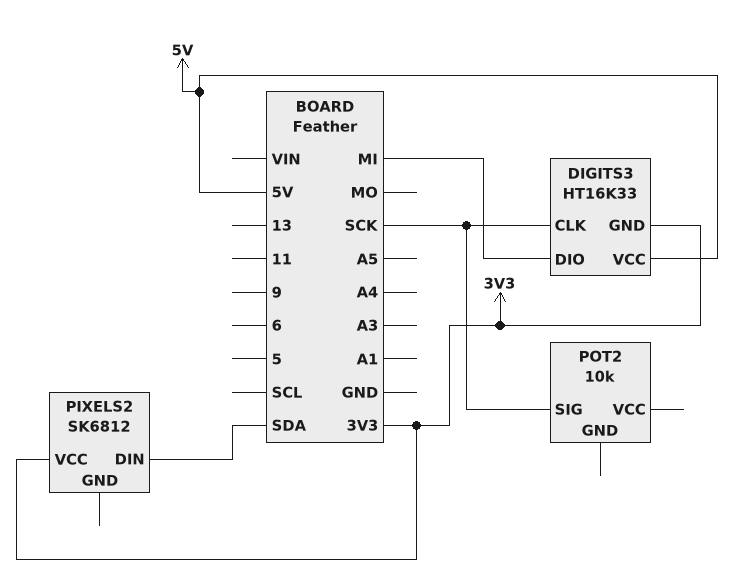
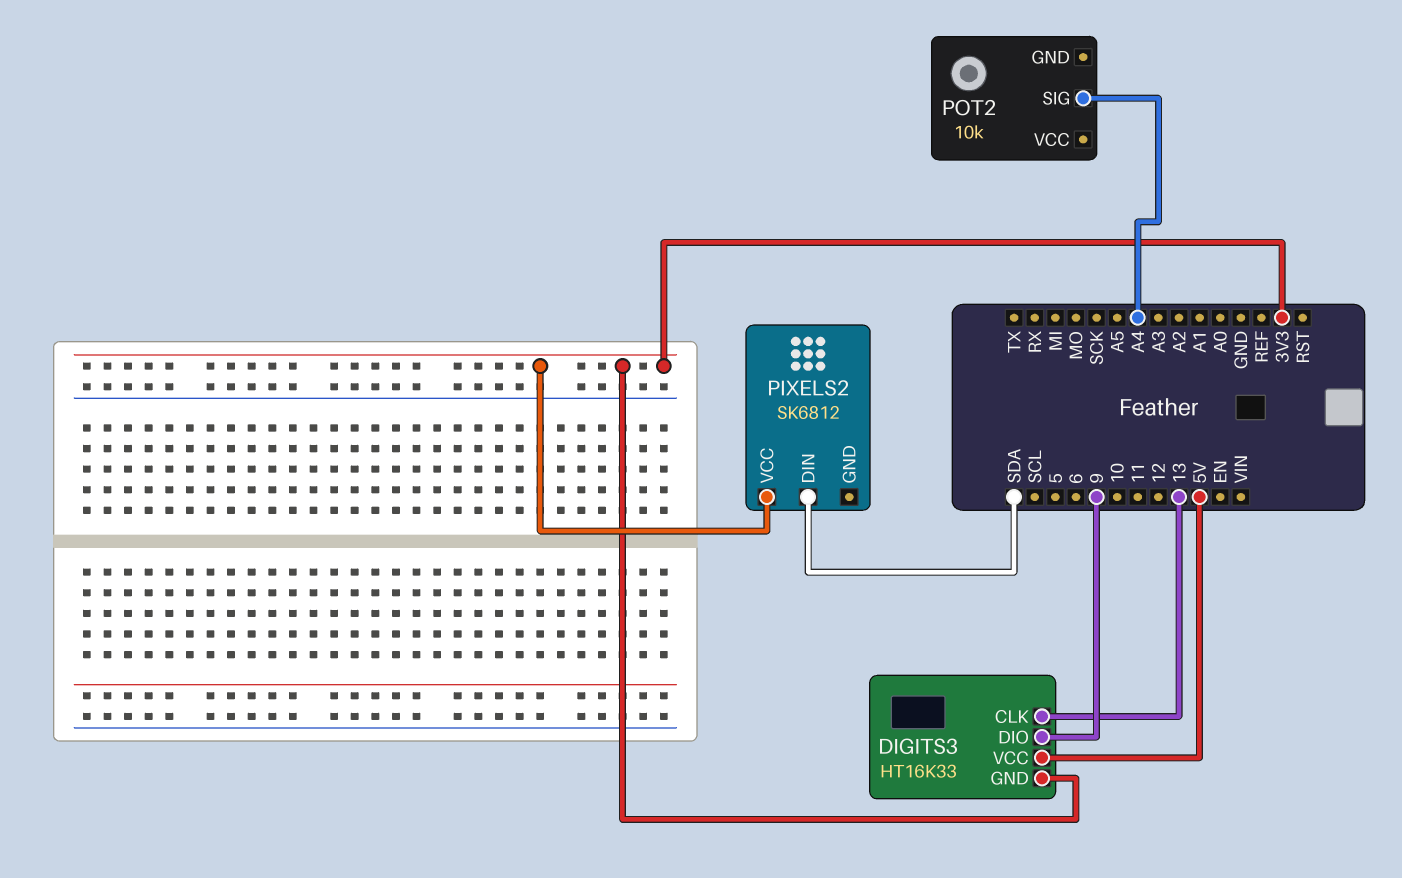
DIGITS3 pin CLK: SCK -> 13
DIGITS3 pin DIO: MI -> 9
POT2 pin SIG: SCK -> A4

